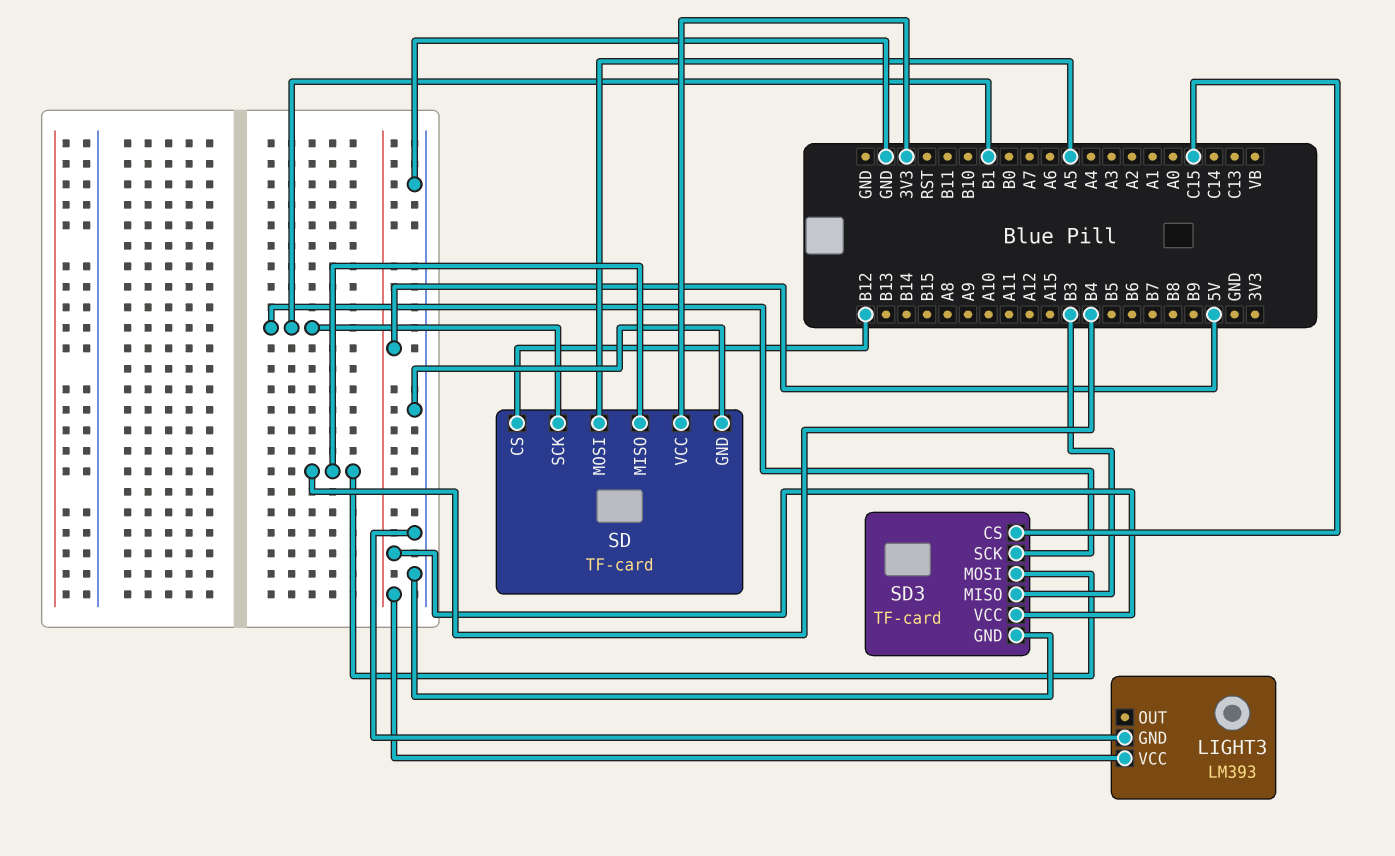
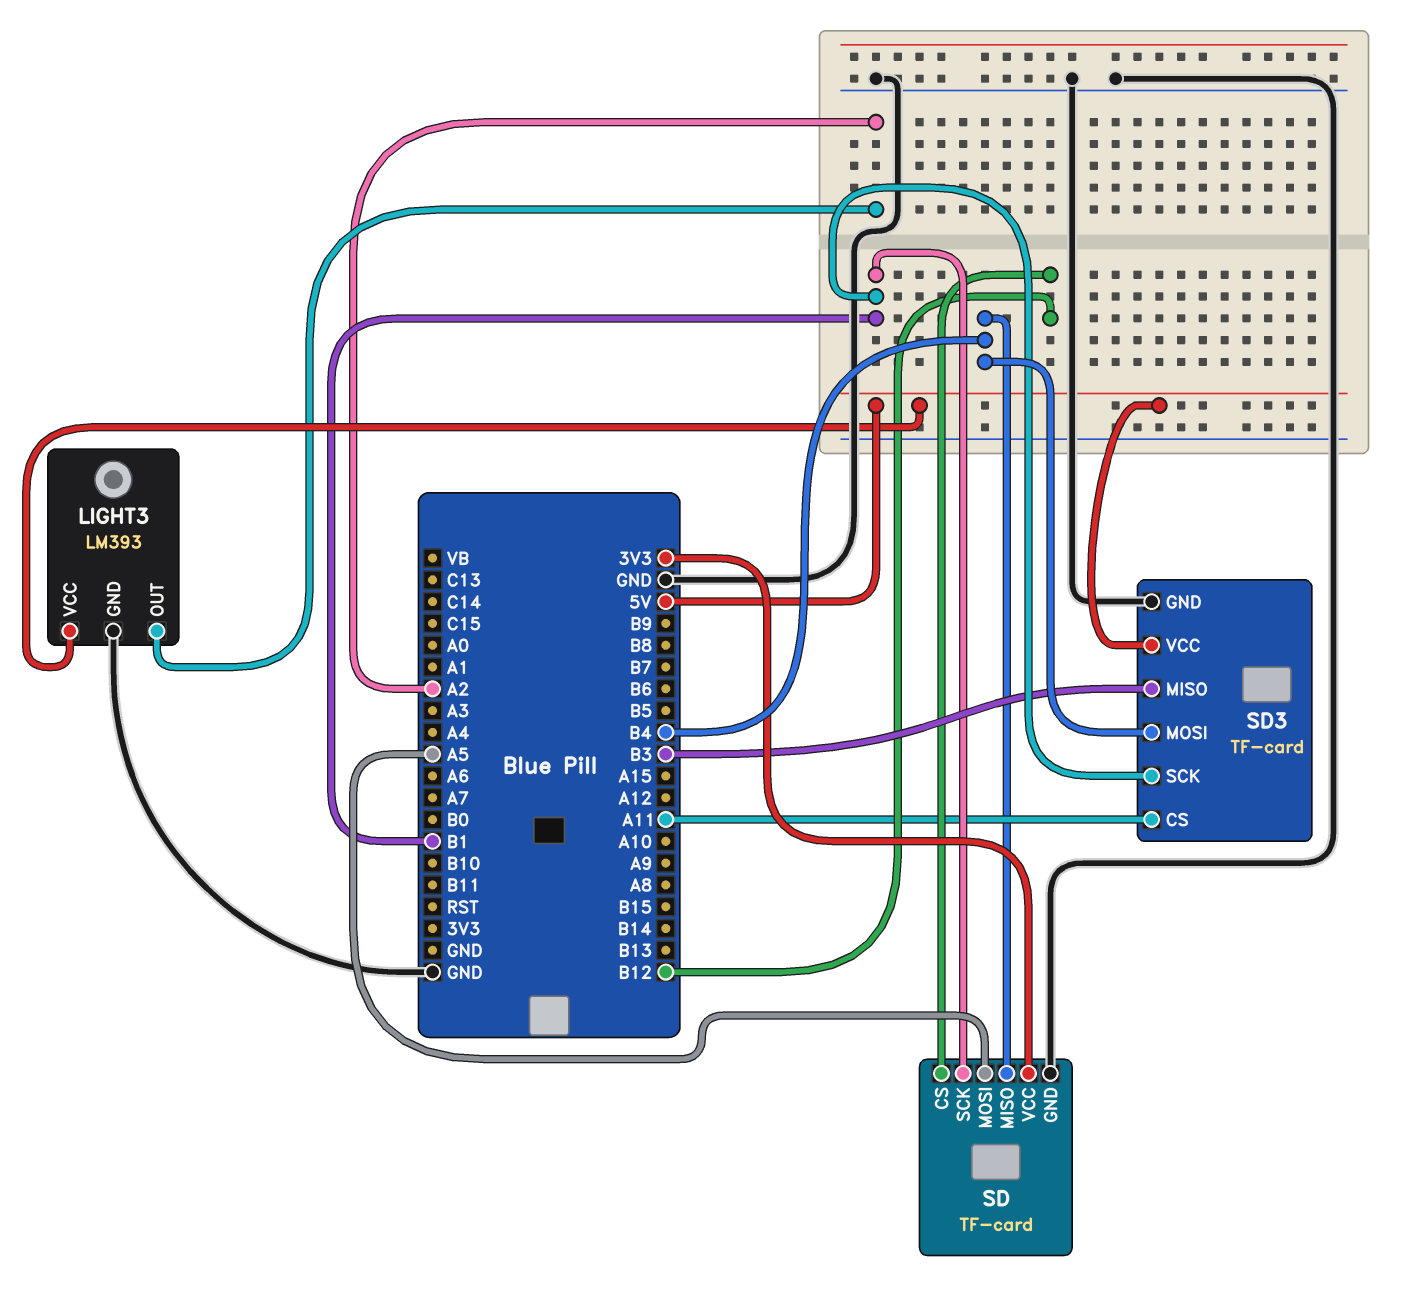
LIGHT3 pin OUT: none -> A2
SD3 pin CS: C15 -> A11

